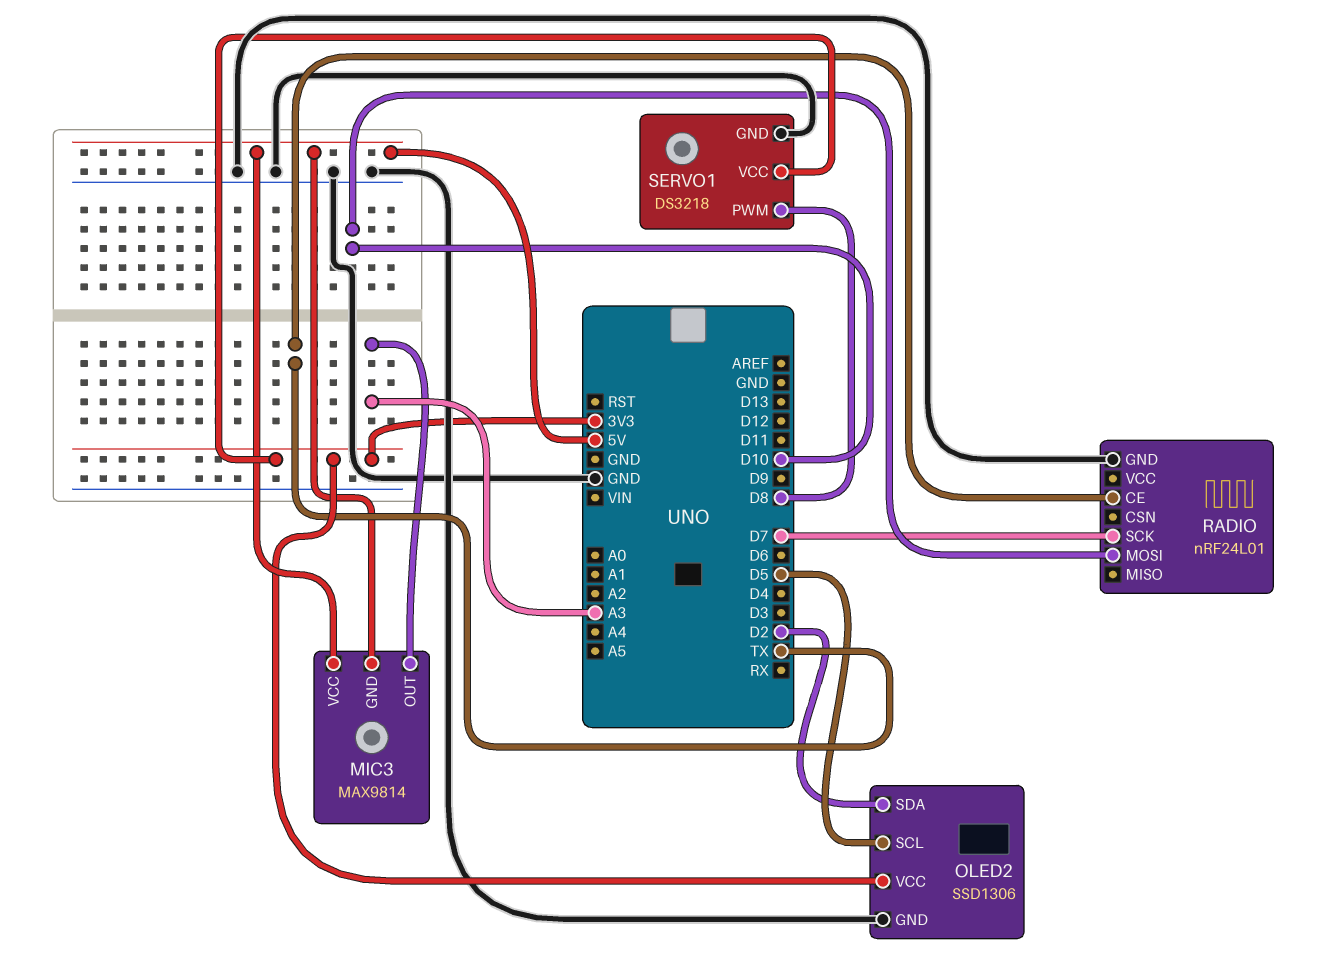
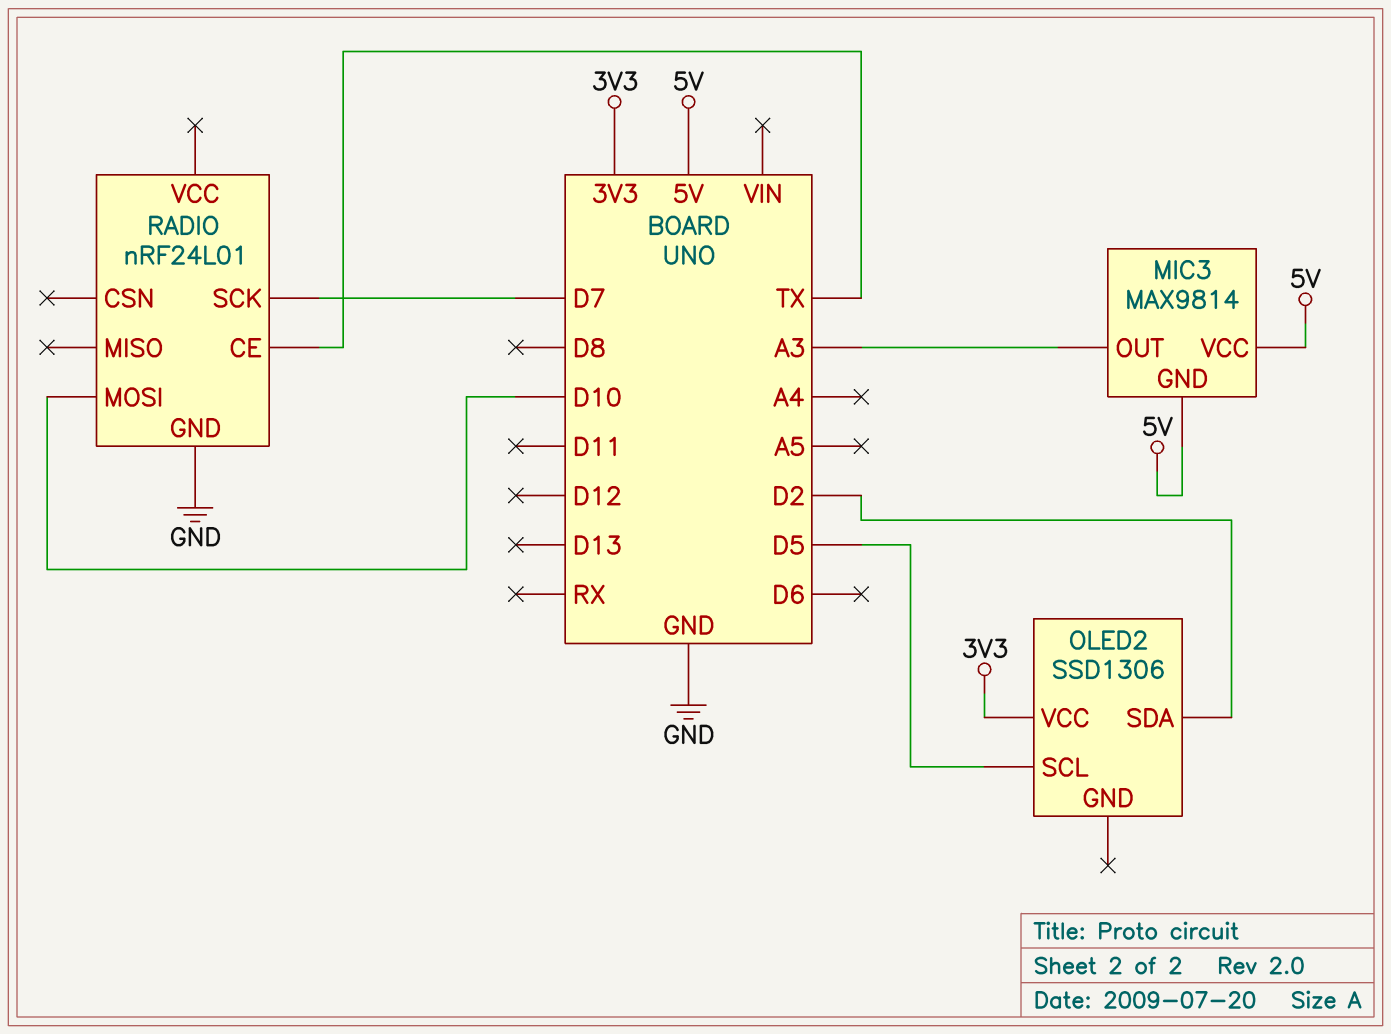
OLED2 pin GND: GND -> none
SERVO1: DS3218 -> none
SERVO1 pin GND: GND -> none
SERVO1 pin PWM: D8 -> none
SERVO1 pin VCC: 3V3 -> none

